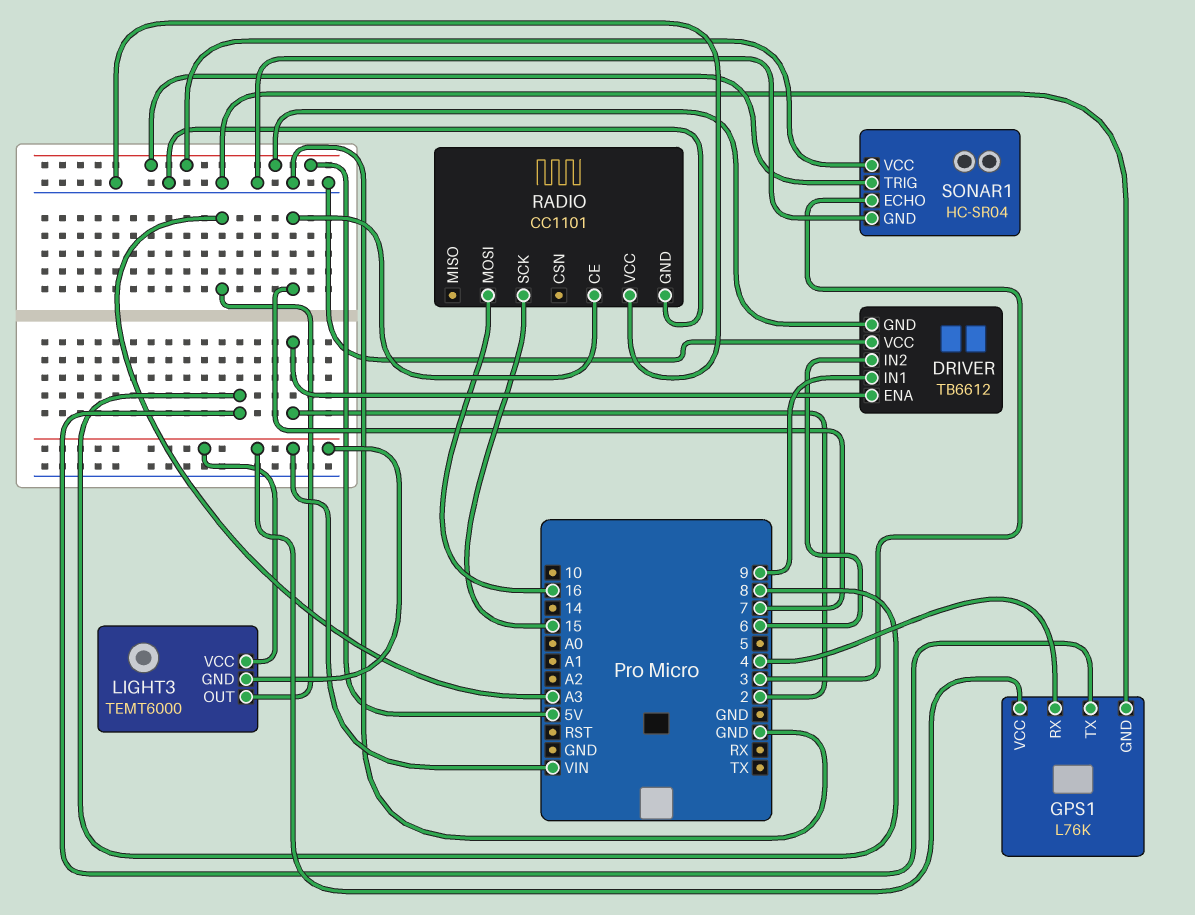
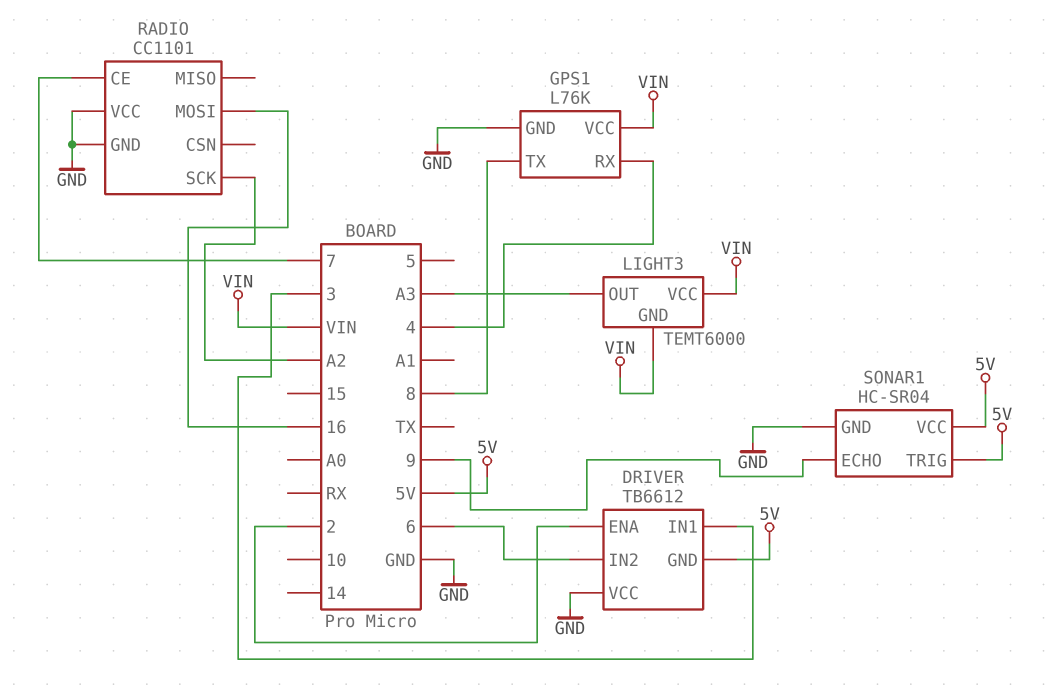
DRIVER pin IN1: 9 -> 3
RADIO pin SCK: 15 -> A2
SONAR1 pin ECHO: 3 -> 9

